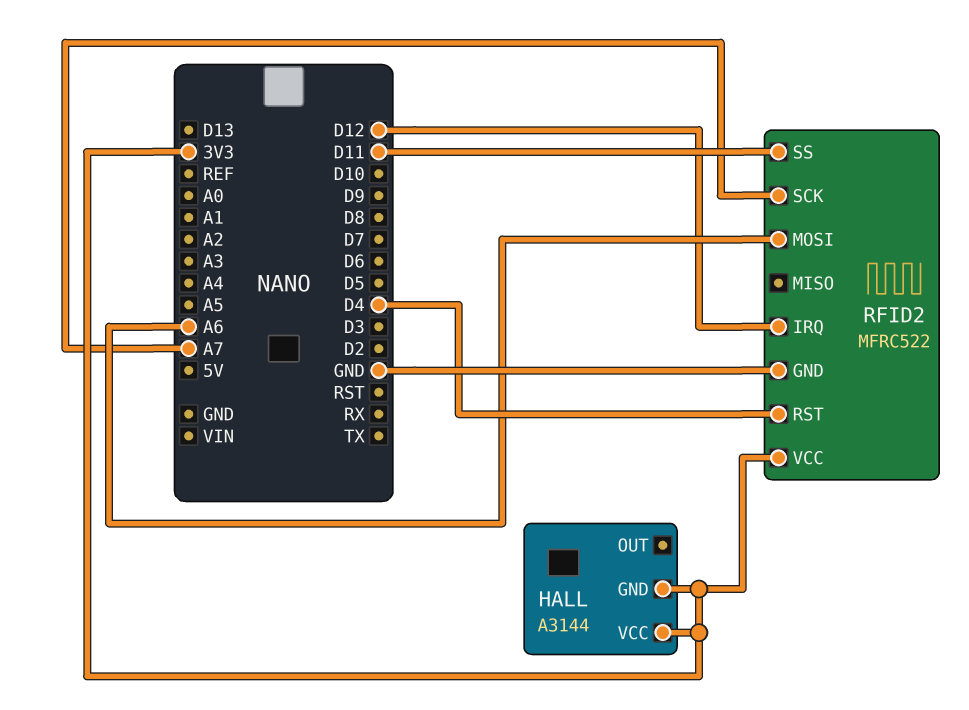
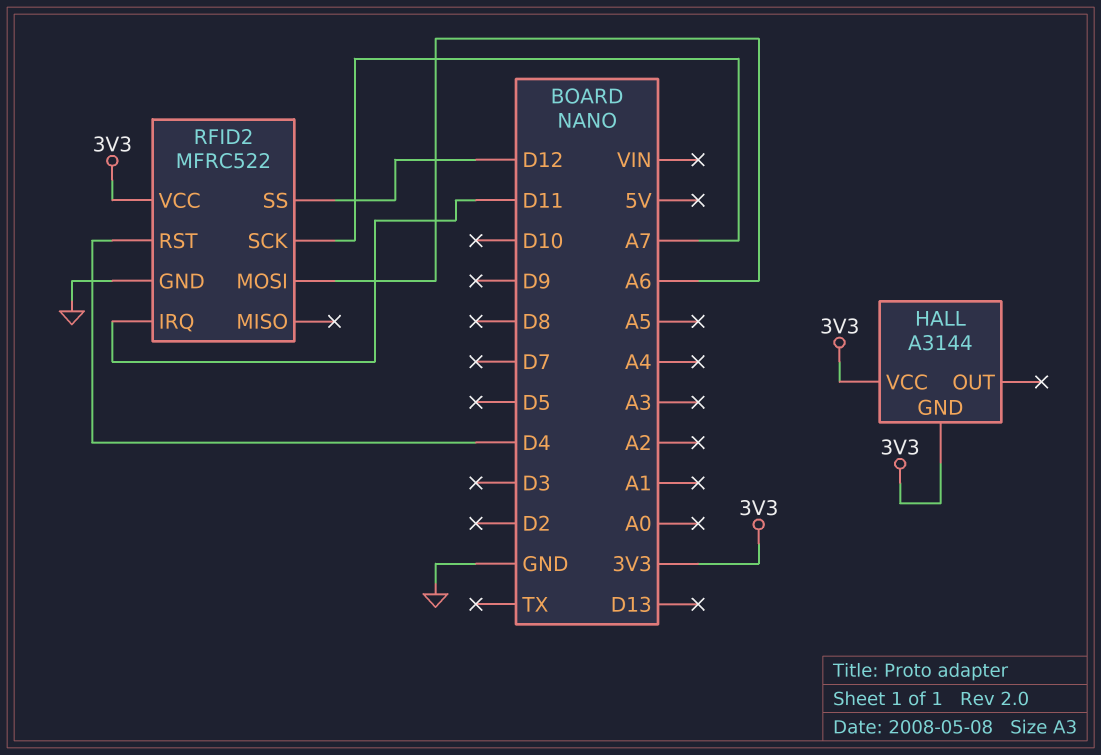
RFID2 pin IRQ: D12 -> D11
RFID2 pin SS: D11 -> D12

